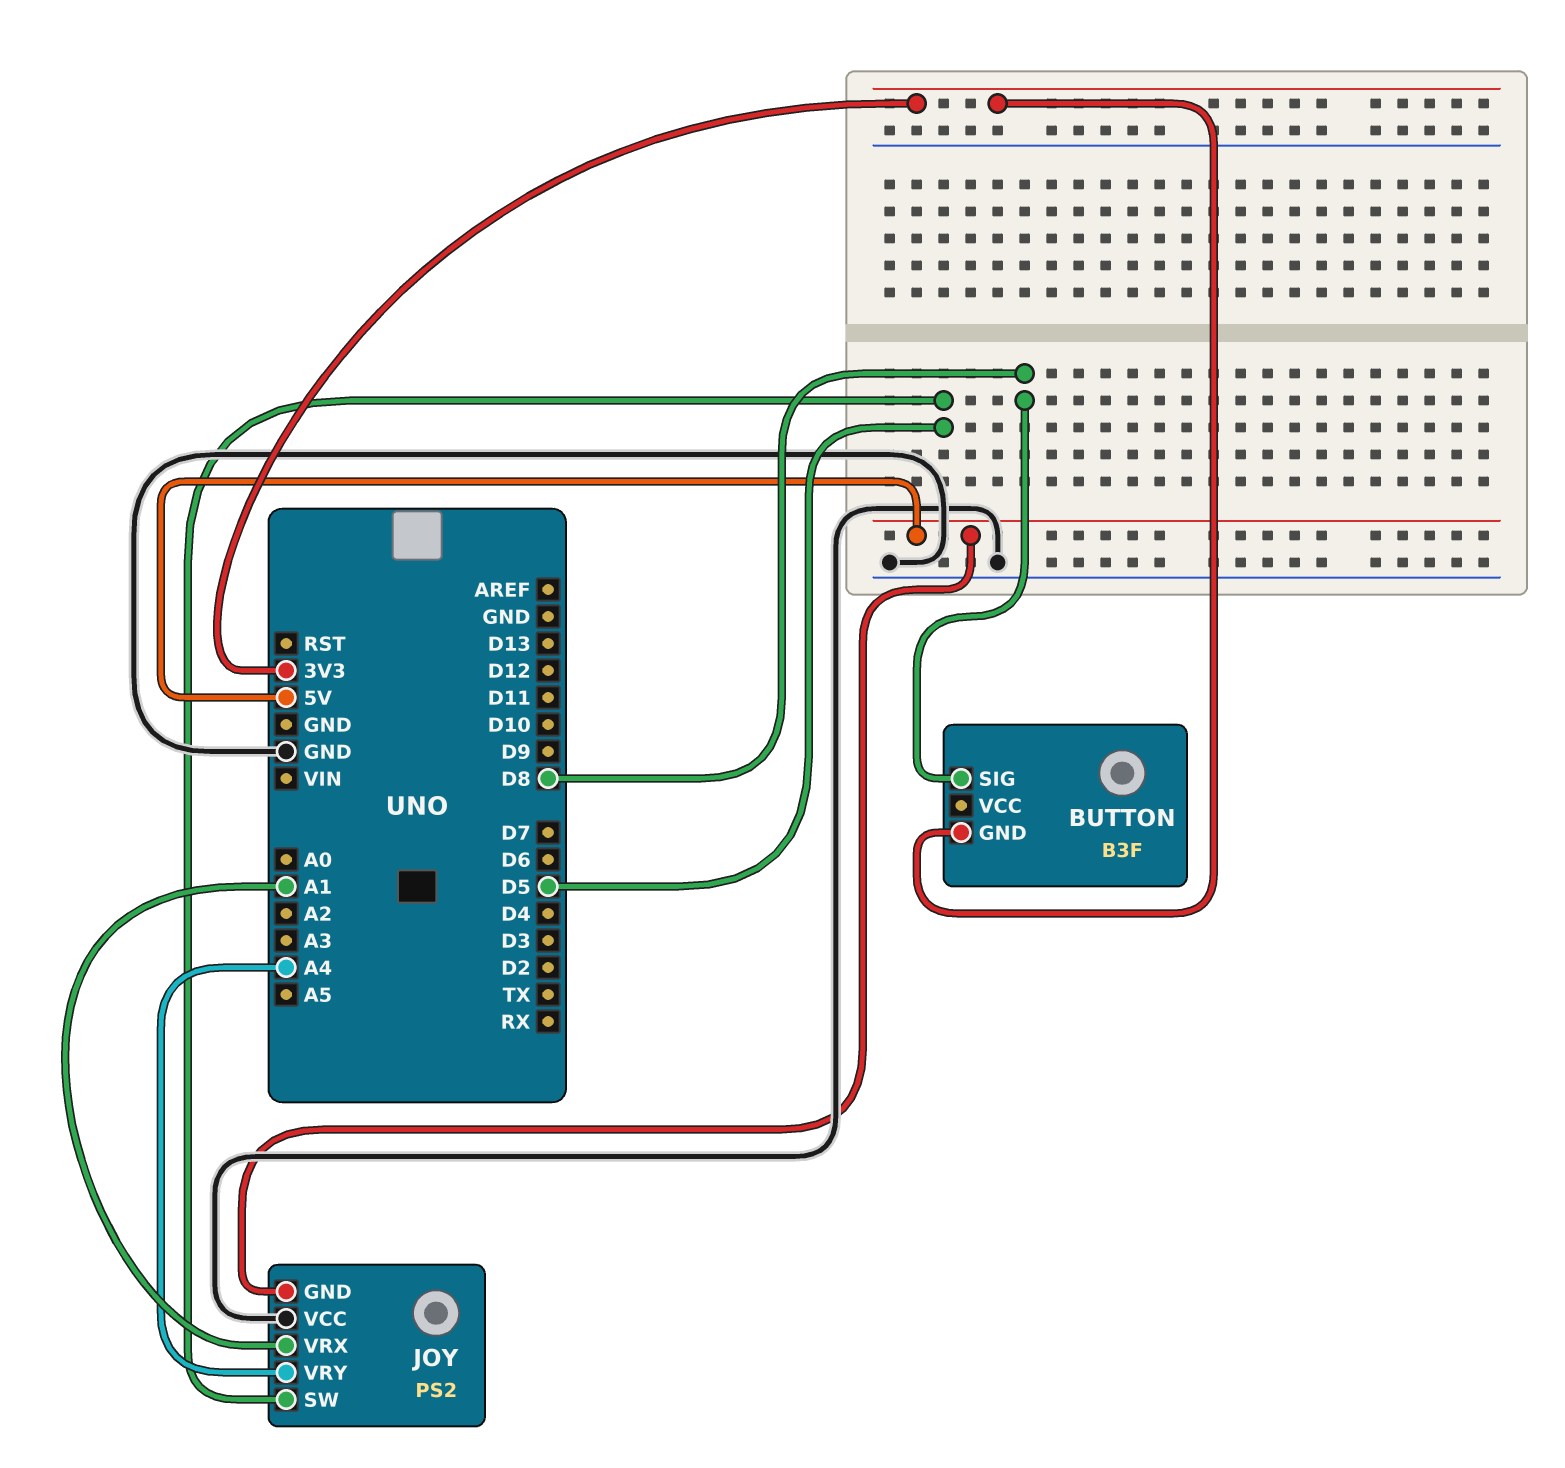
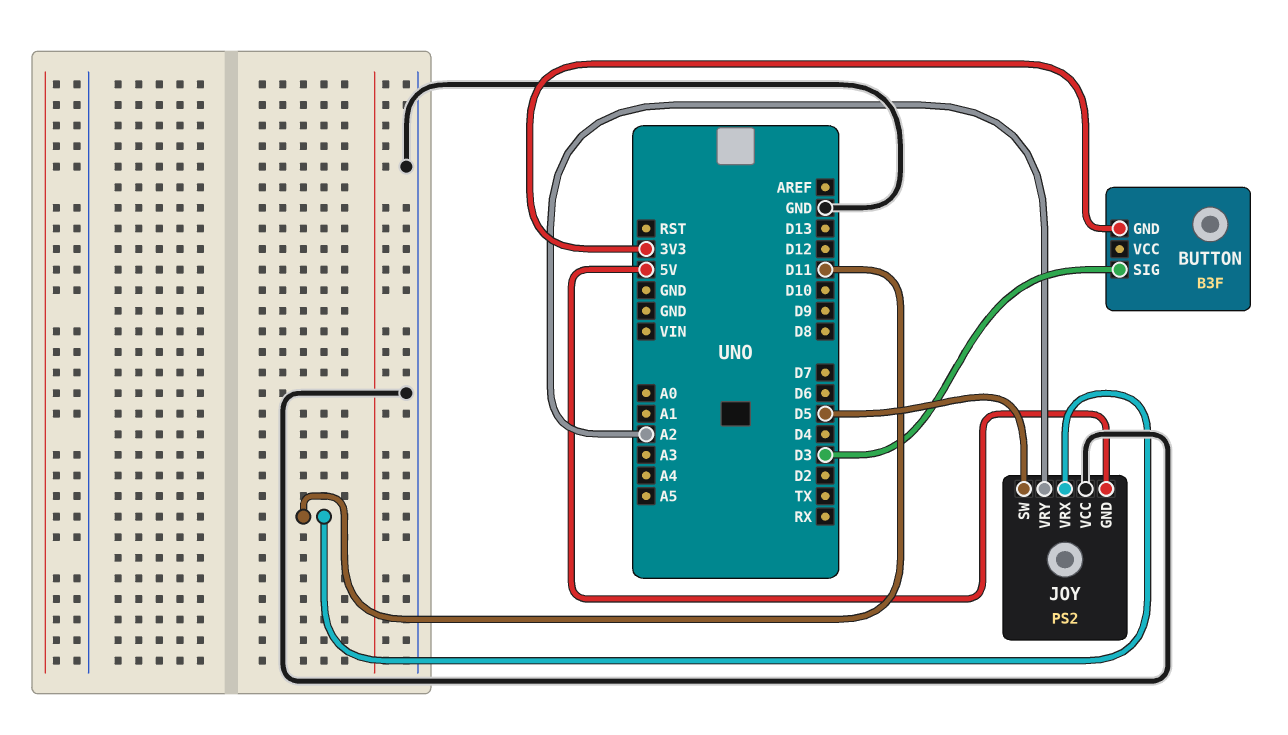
BUTTON pin SIG: D8 -> D3
JOY pin VRX: A1 -> D11
JOY pin VRY: A4 -> A2

